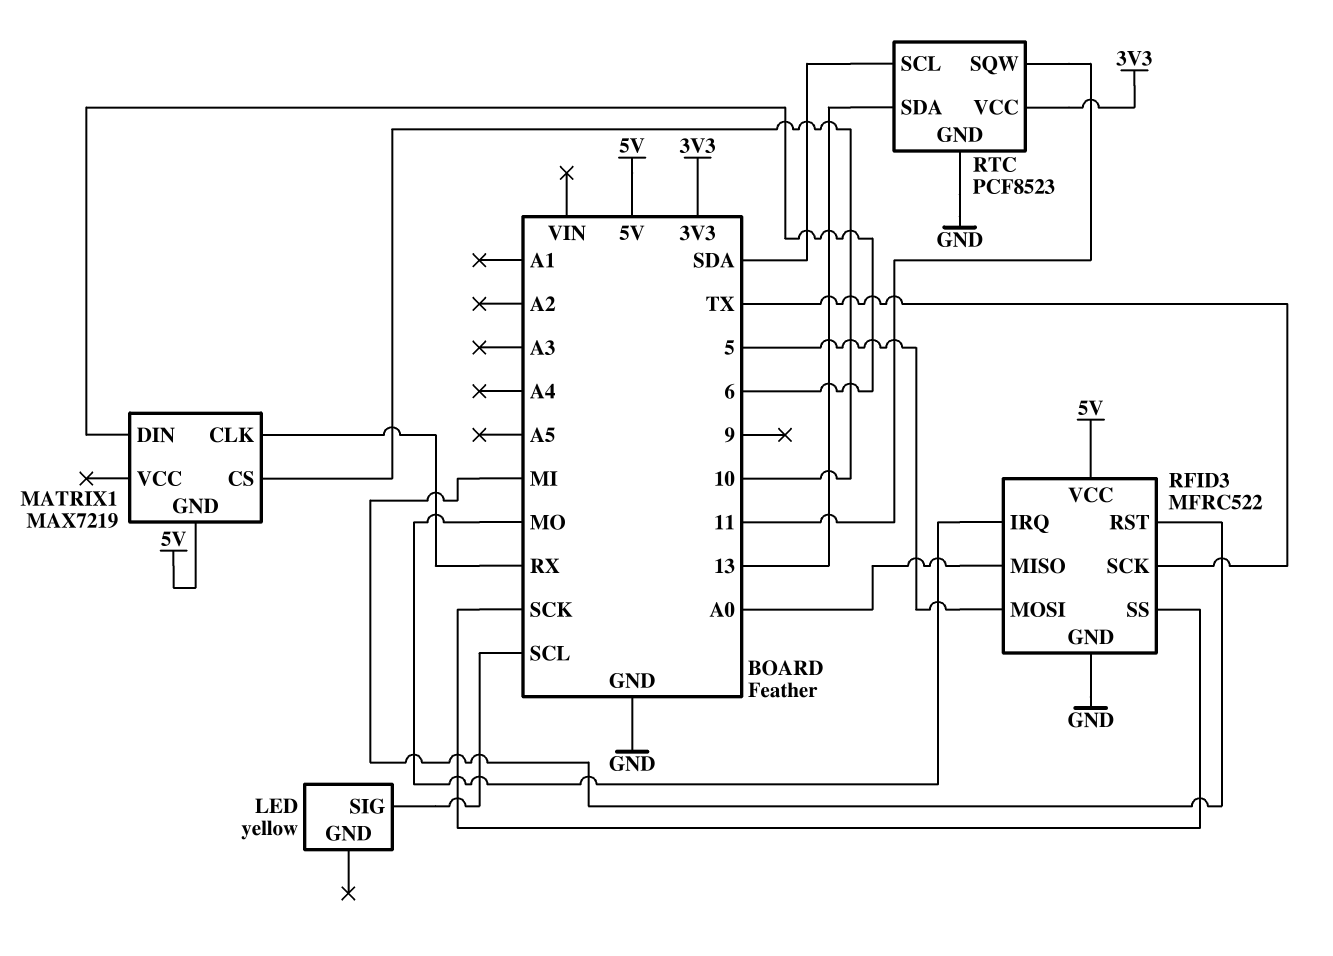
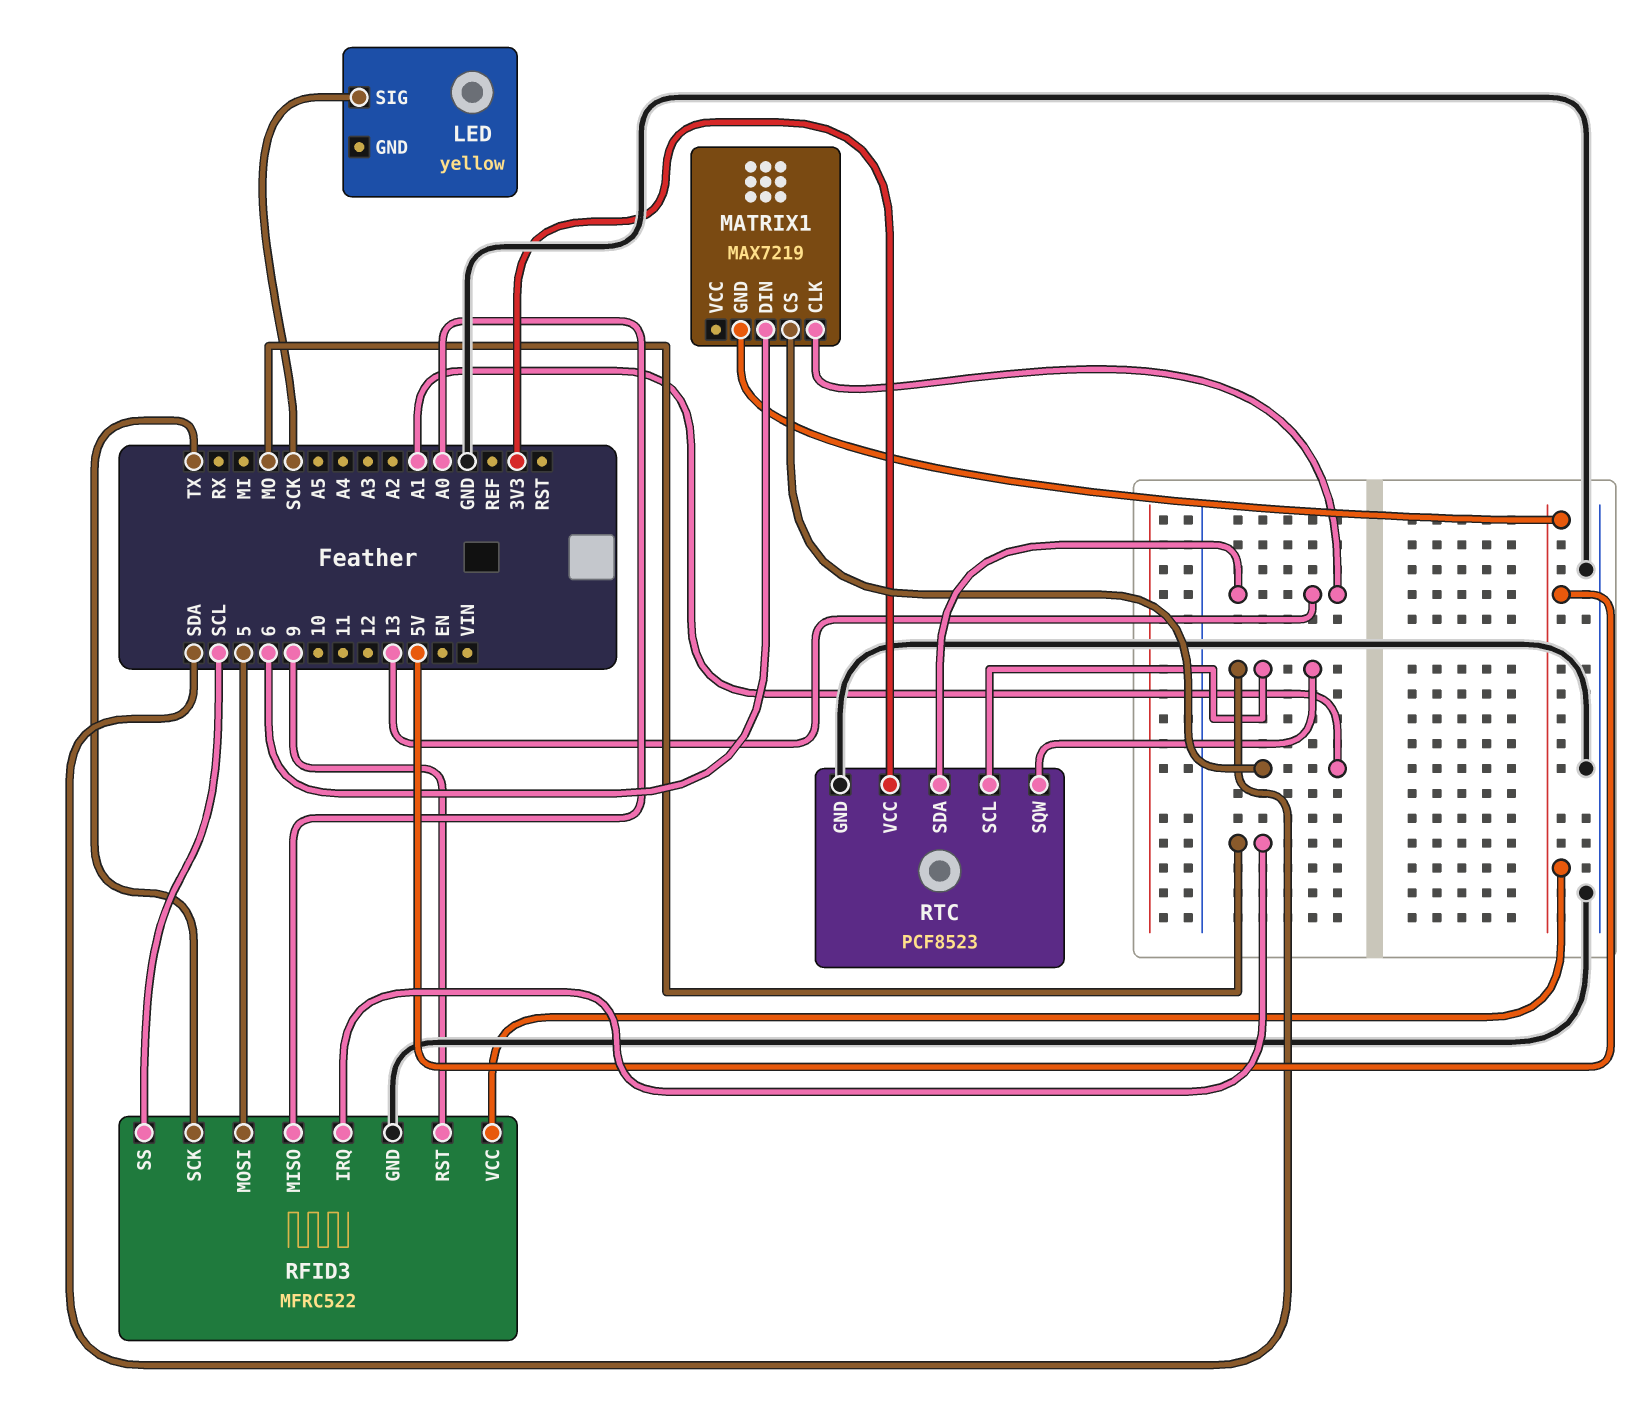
LED pin SIG: SCL -> SCK
MATRIX1 pin CLK: RX -> 13
MATRIX1 pin CS: 10 -> A1
RFID3 pin RST: MI -> 9
RFID3 pin SS: SCK -> SCL
RTC pin SQW: 11 -> SDA

